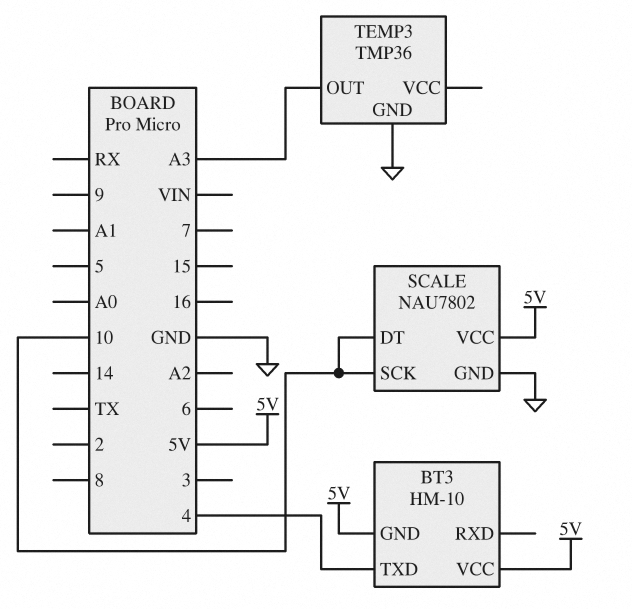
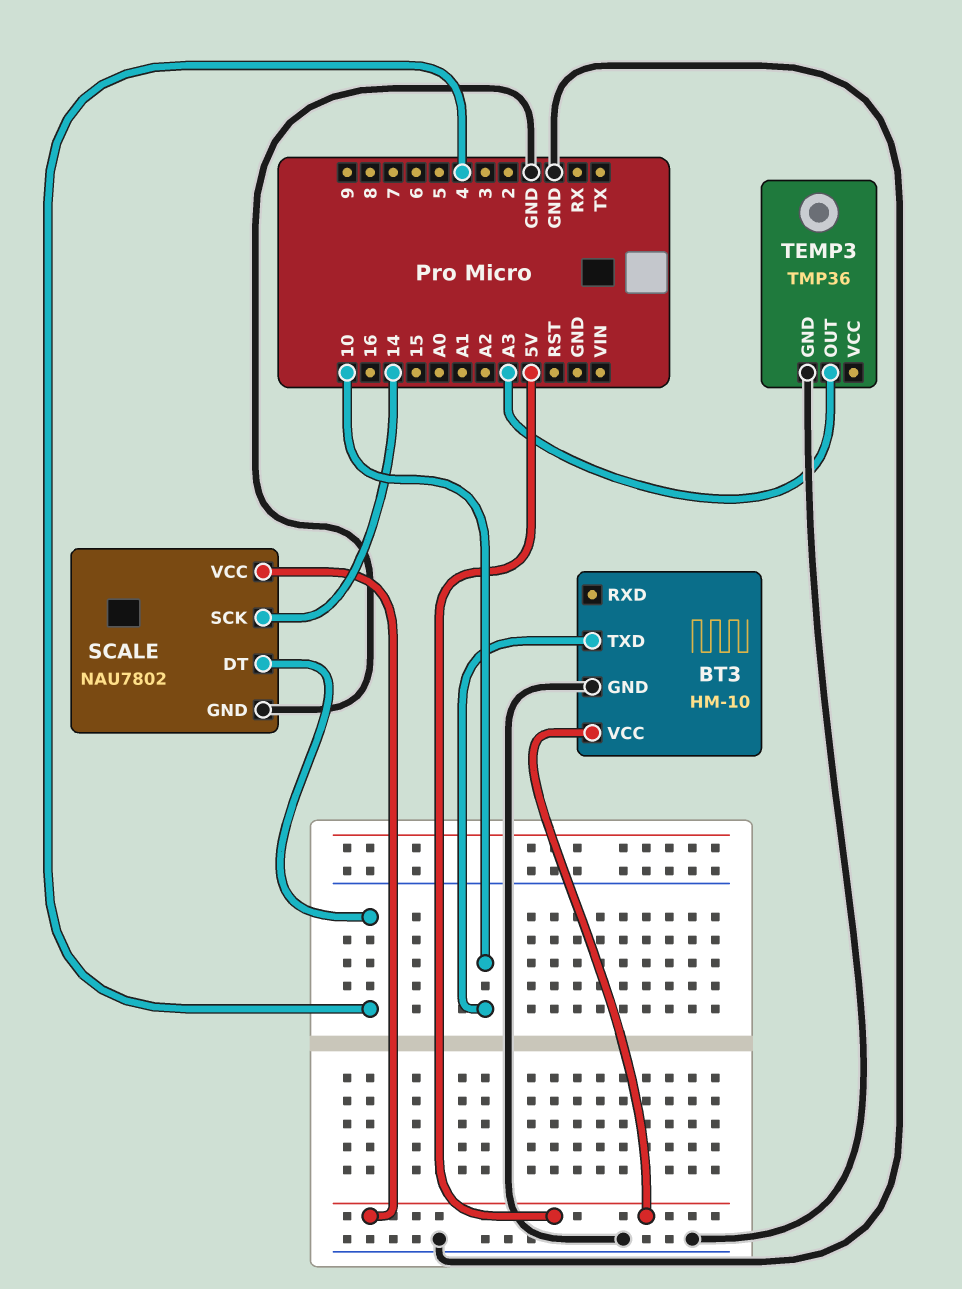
BT3 pin GND: 5V -> GND
BT3 pin TXD: 4 -> 10
SCALE pin DT: 10 -> 4
SCALE pin SCK: 10 -> 14

